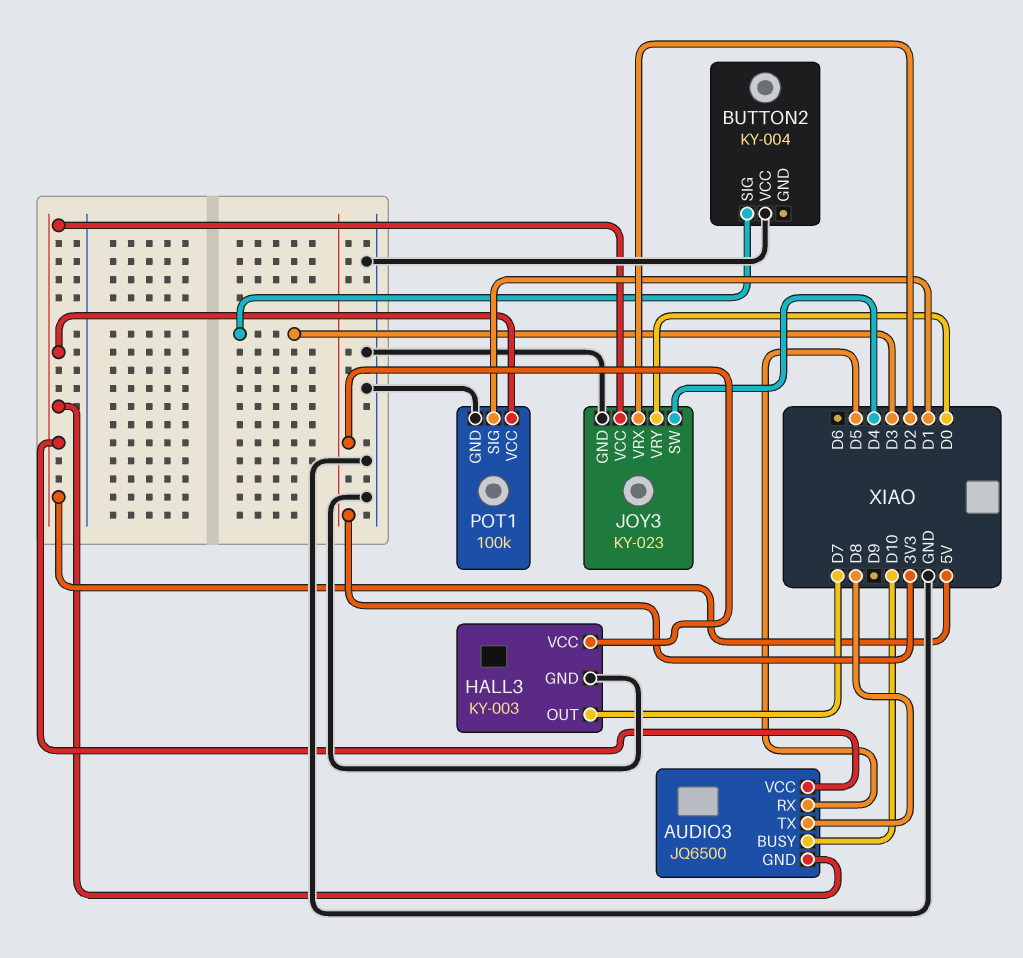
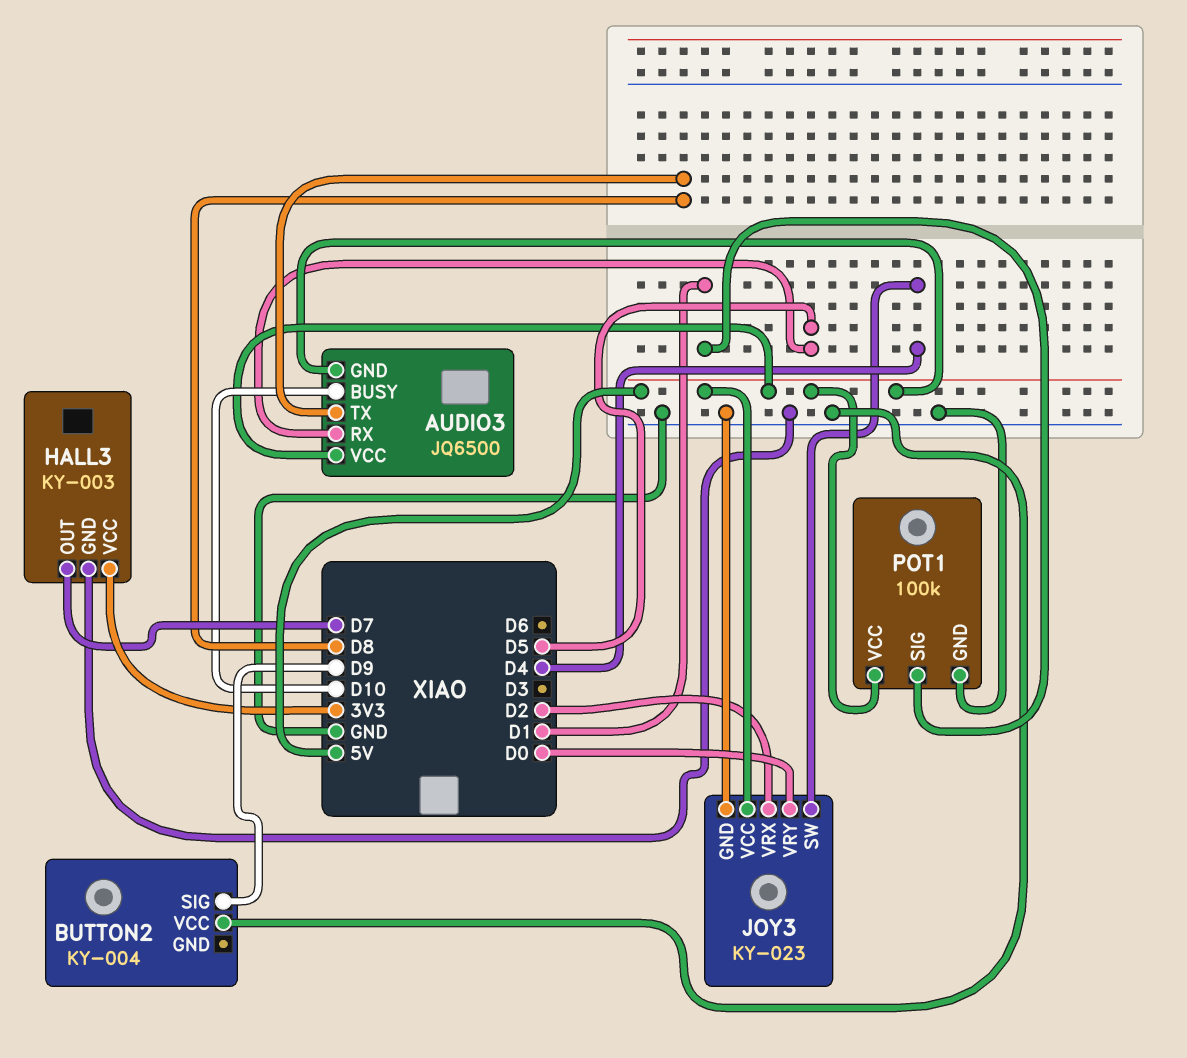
BUTTON2 pin SIG: D3 -> D9

